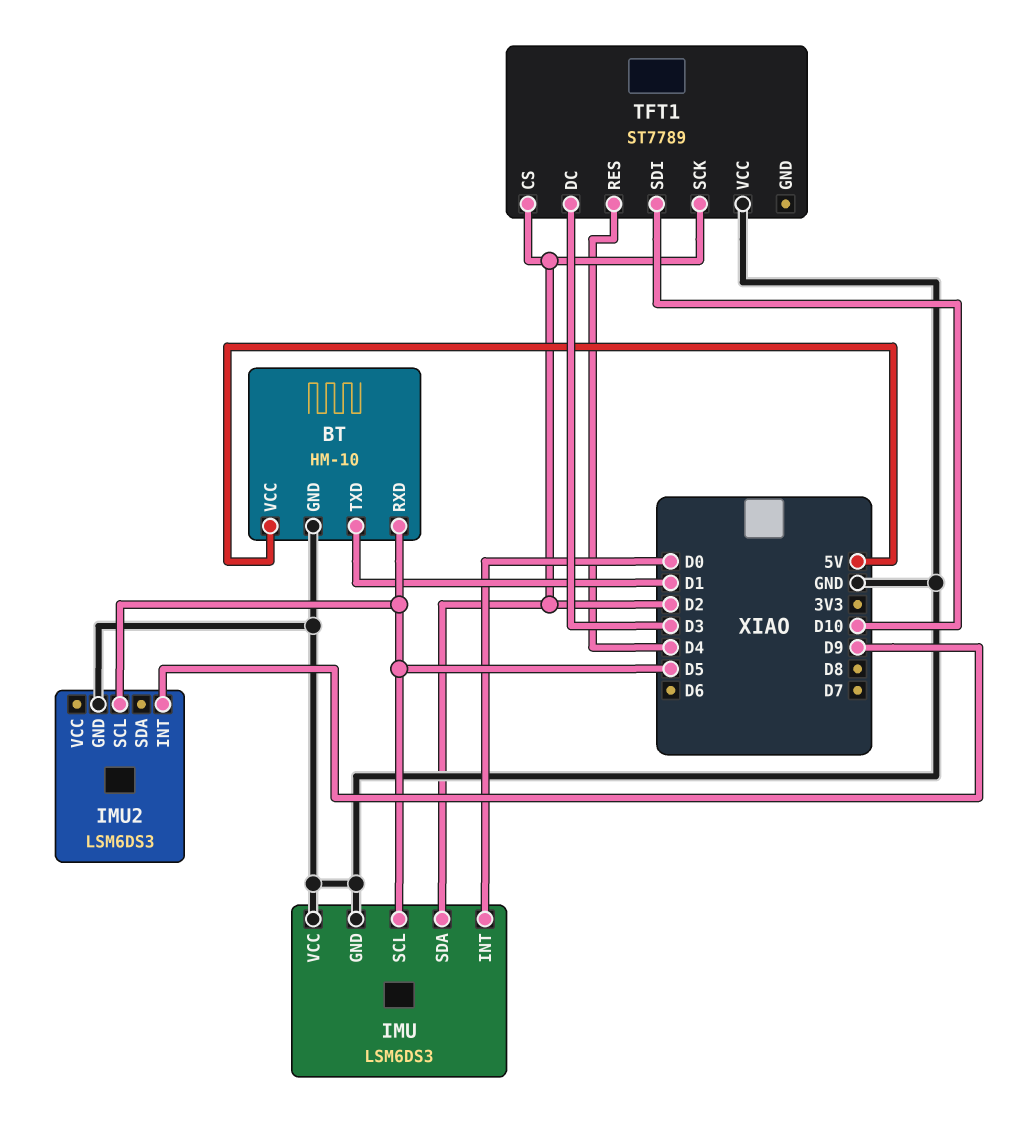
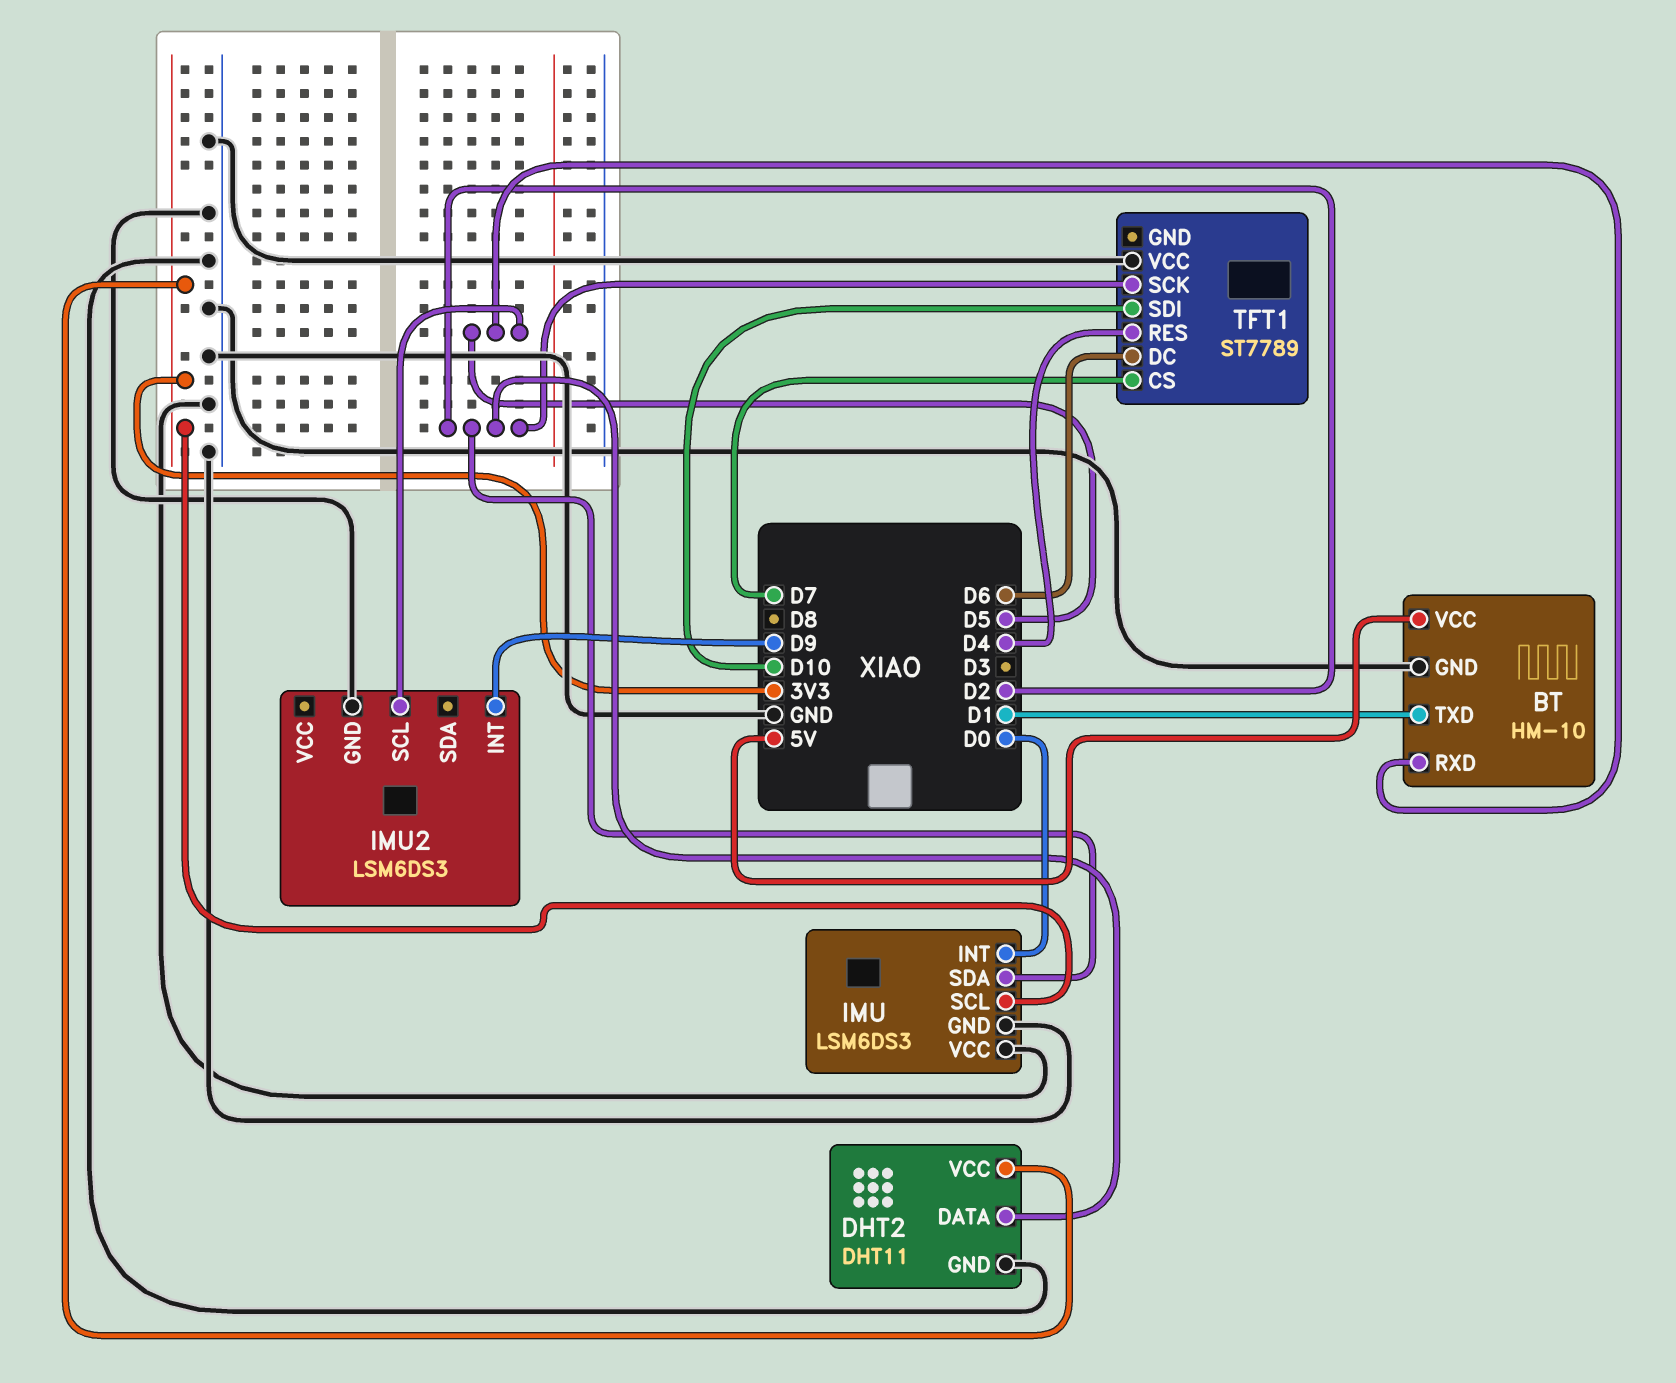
DHT2: none -> DHT11
DHT2 pin DATA: none -> D2
DHT2 pin GND: none -> GND
DHT2 pin VCC: none -> 3V3
IMU pin SCL: D5 -> 3V3
TFT1 pin CS: D2 -> D7
TFT1 pin DC: D3 -> D6

